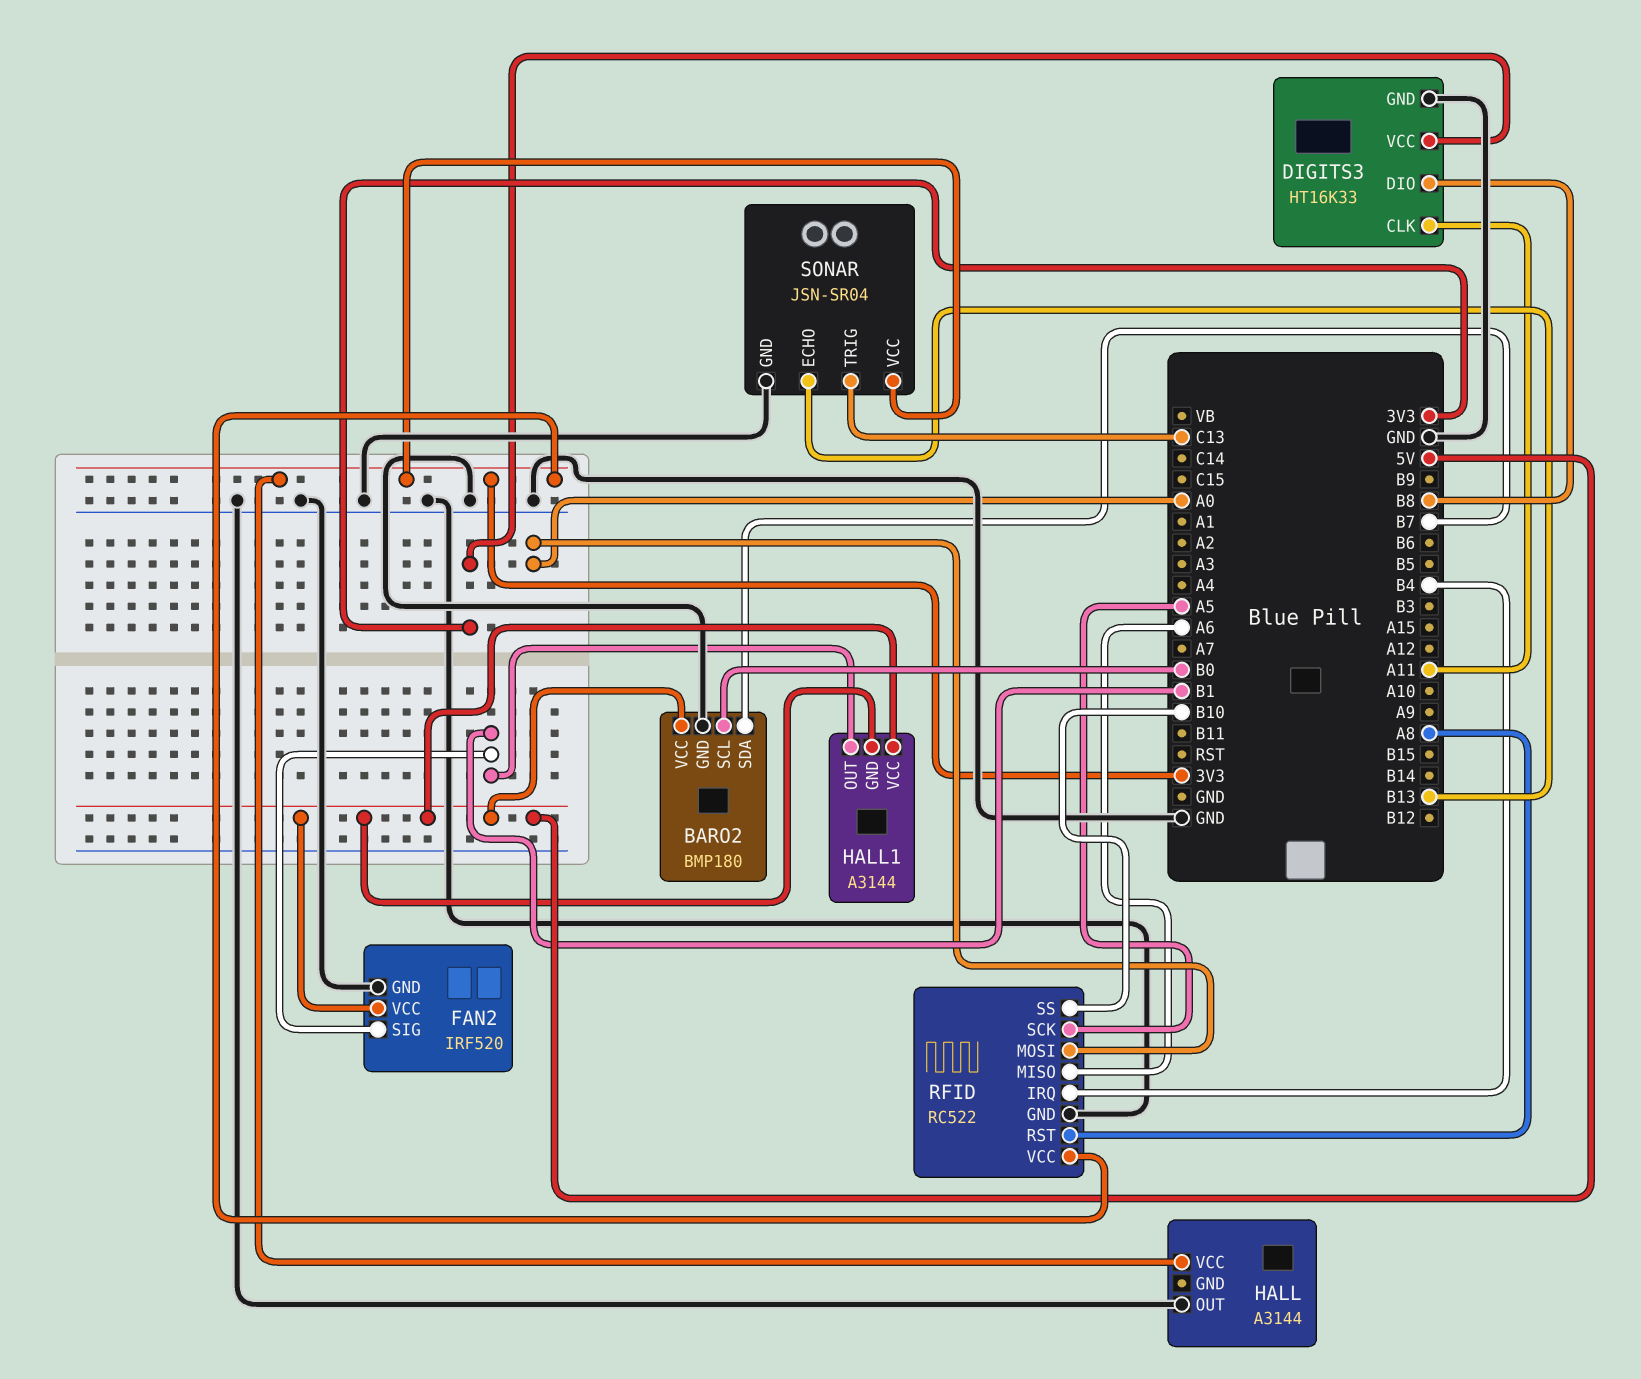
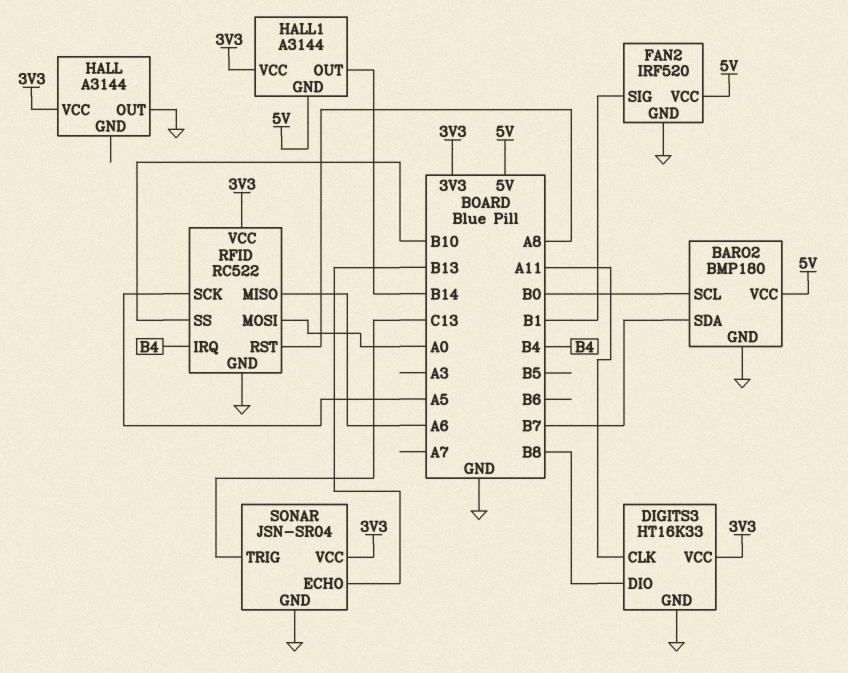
HALL1 pin OUT: B1 -> B14
HALL1 pin VCC: 5V -> 3V3

